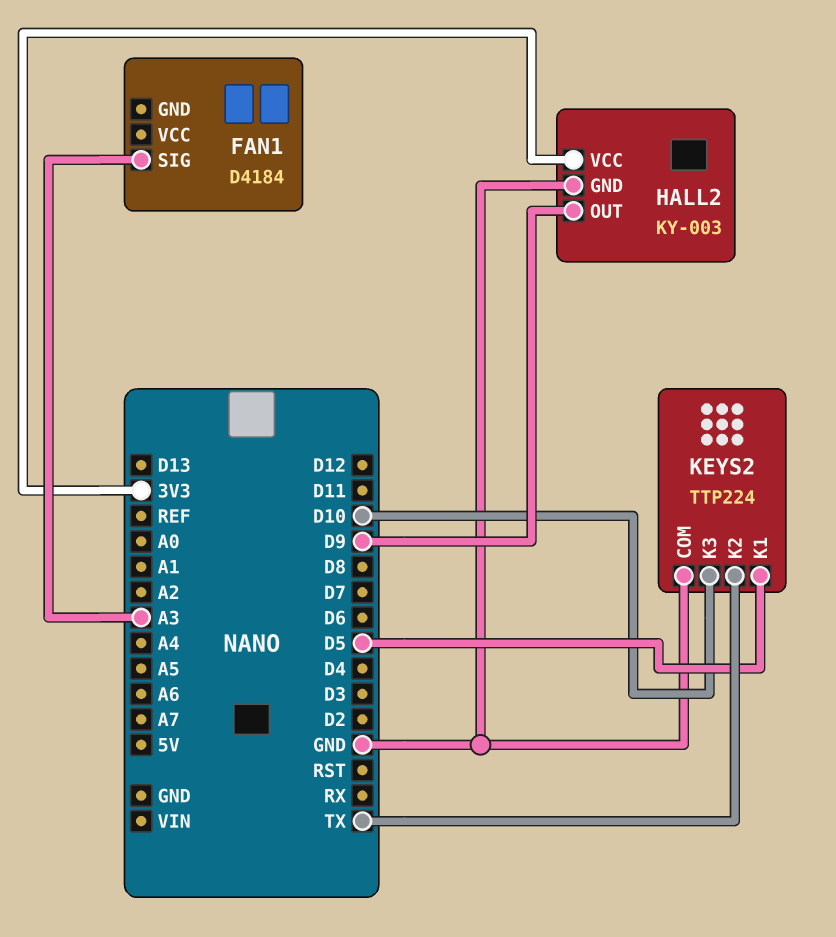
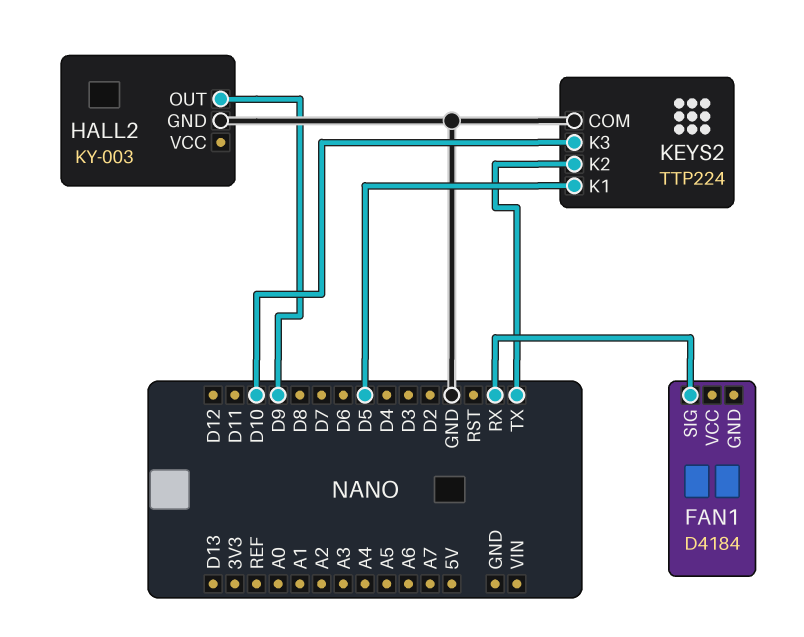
FAN1 pin SIG: A3 -> RX
HALL2 pin VCC: 3V3 -> none

